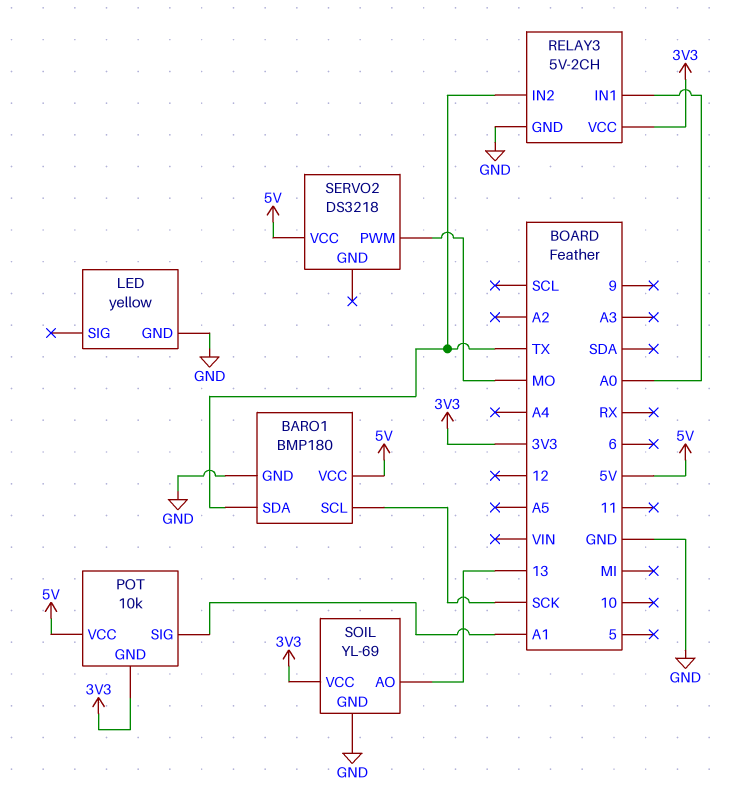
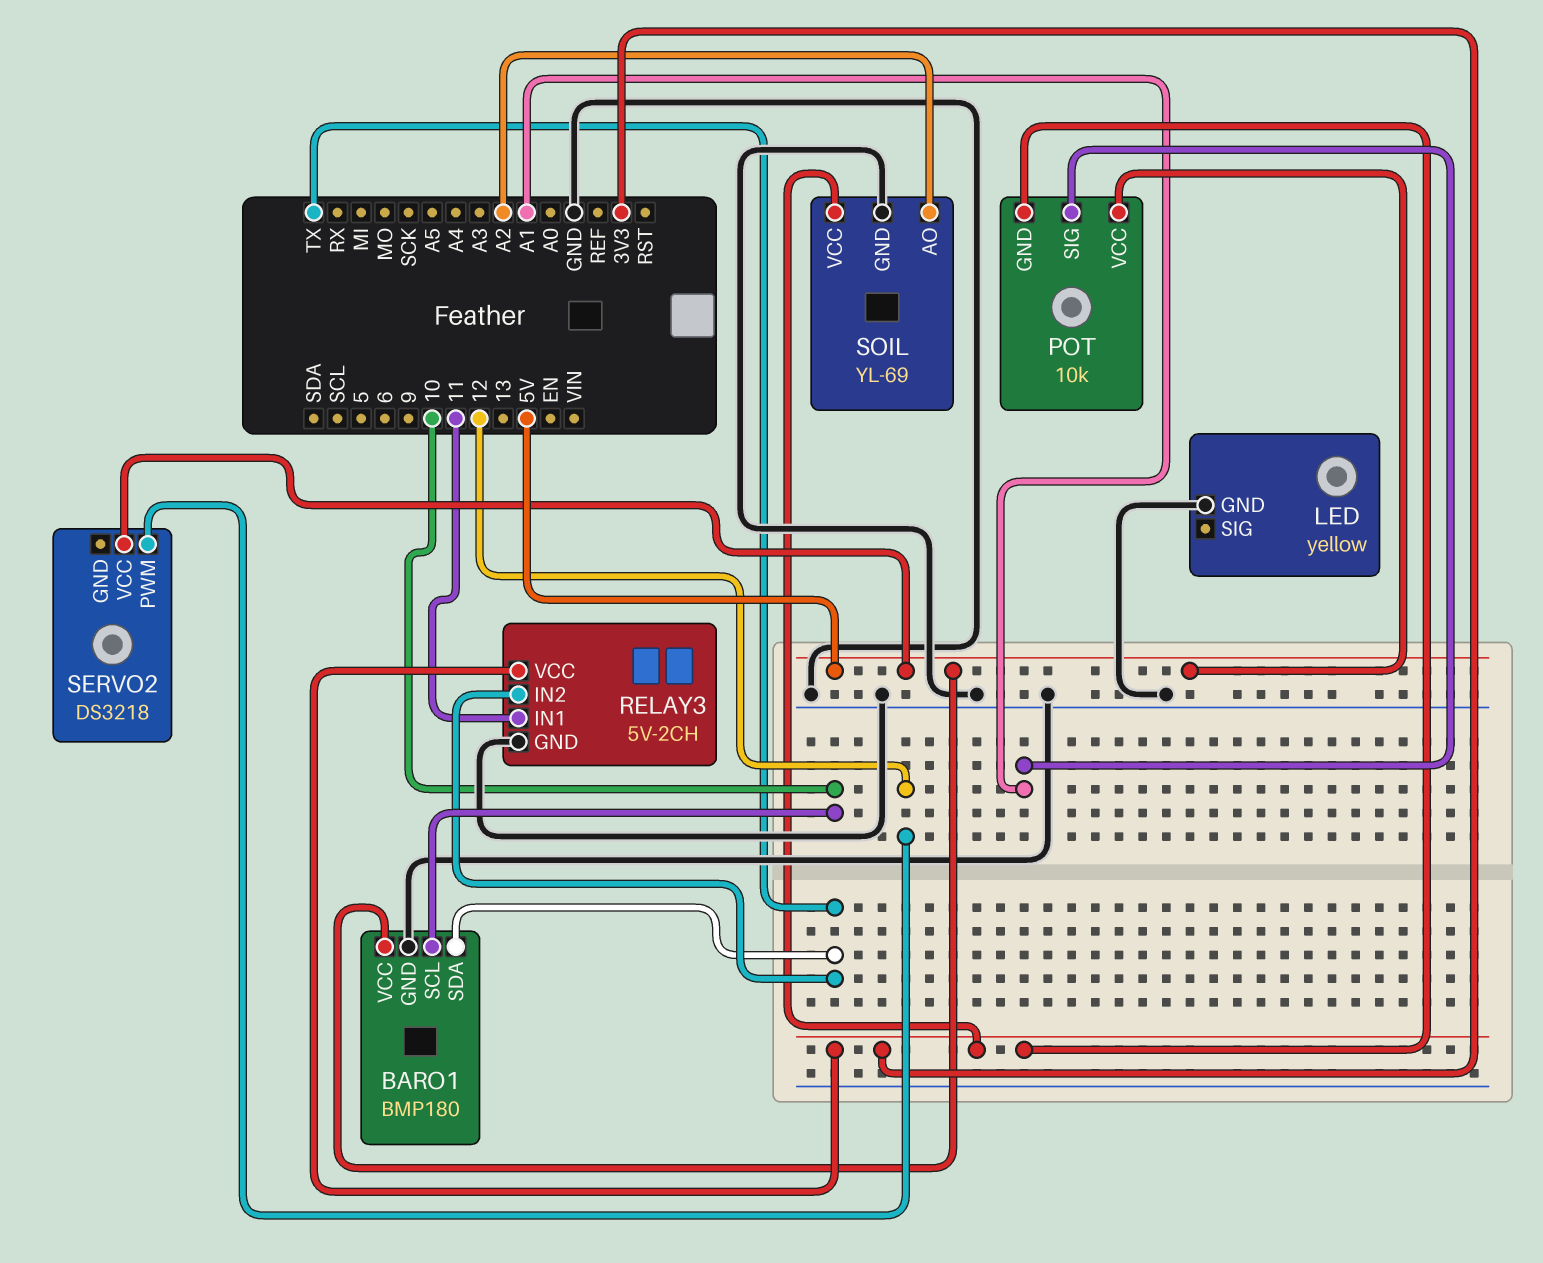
BARO1 pin SCL: SCK -> 10
RELAY3 pin IN1: A0 -> 11
SERVO2 pin PWM: MO -> 12
SOIL pin AO: 13 -> A2

